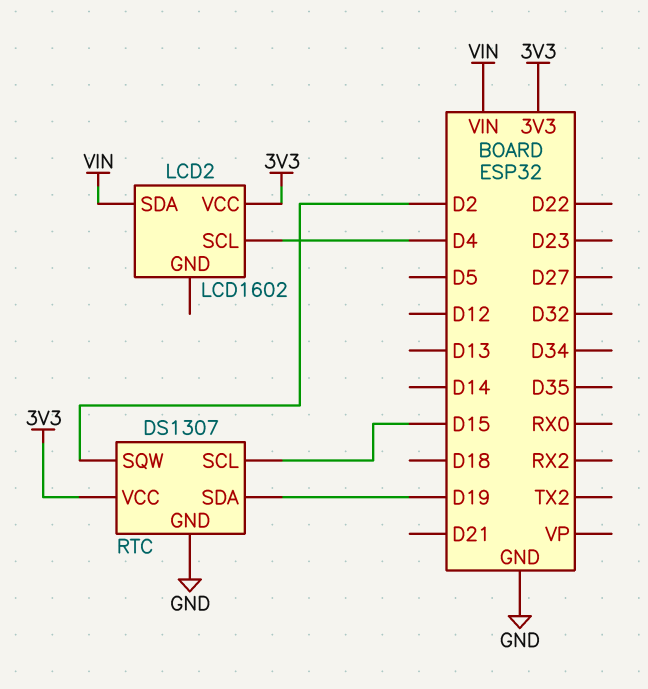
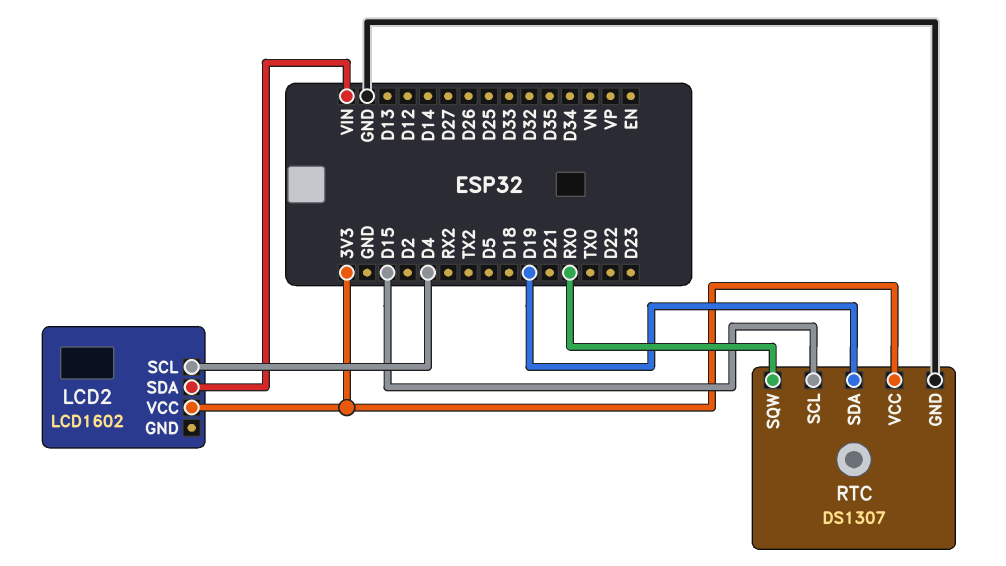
RTC pin SQW: D2 -> RX0

